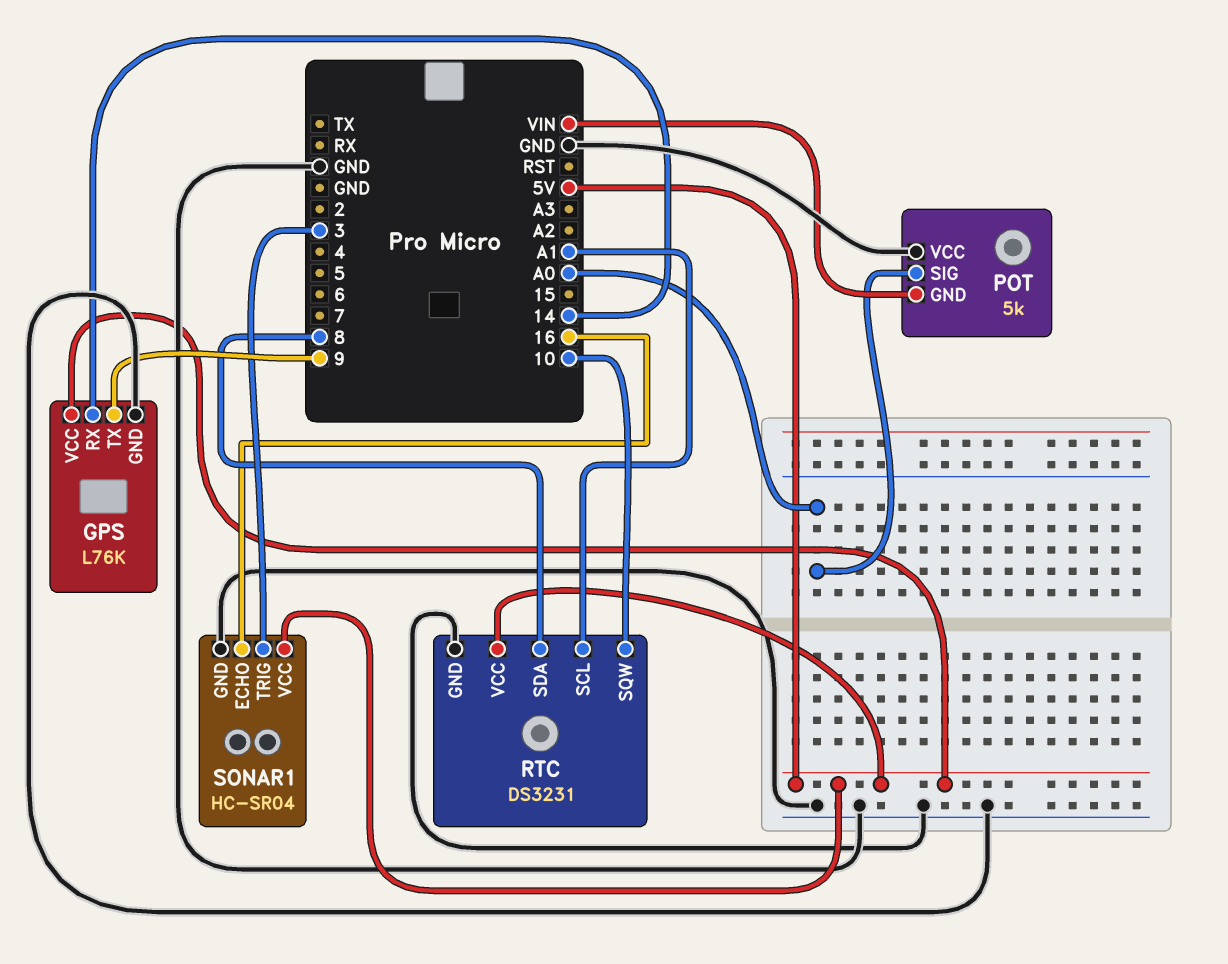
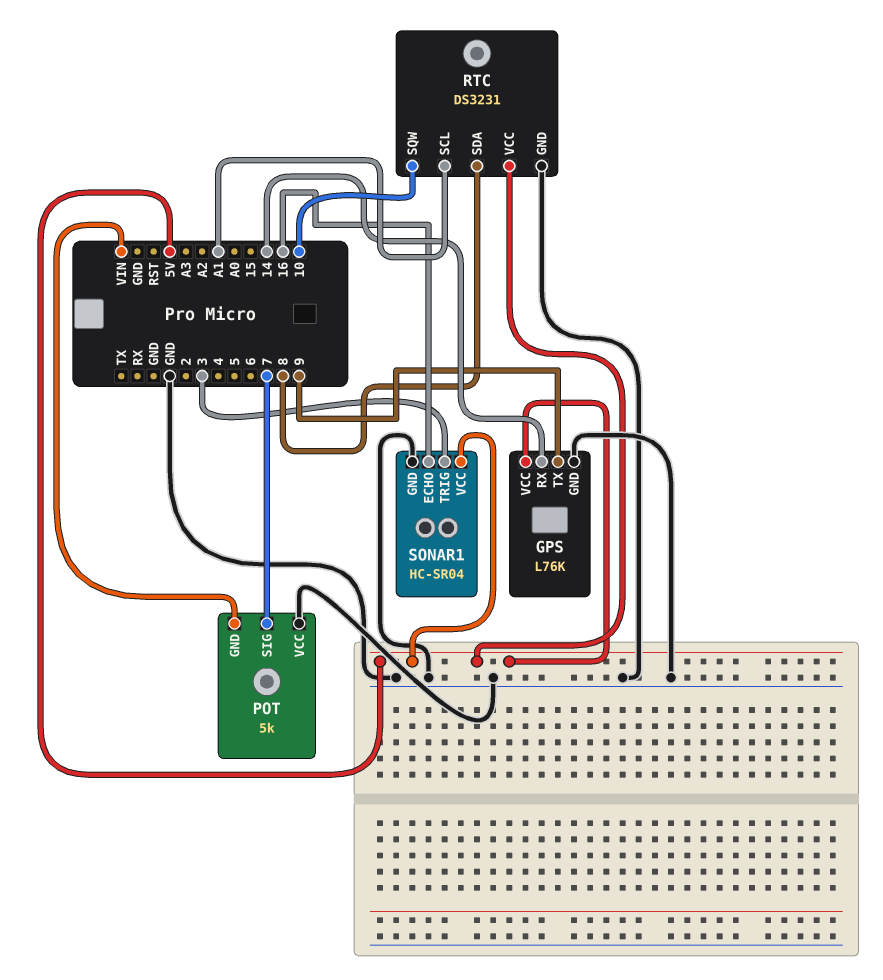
POT pin SIG: A0 -> 7

